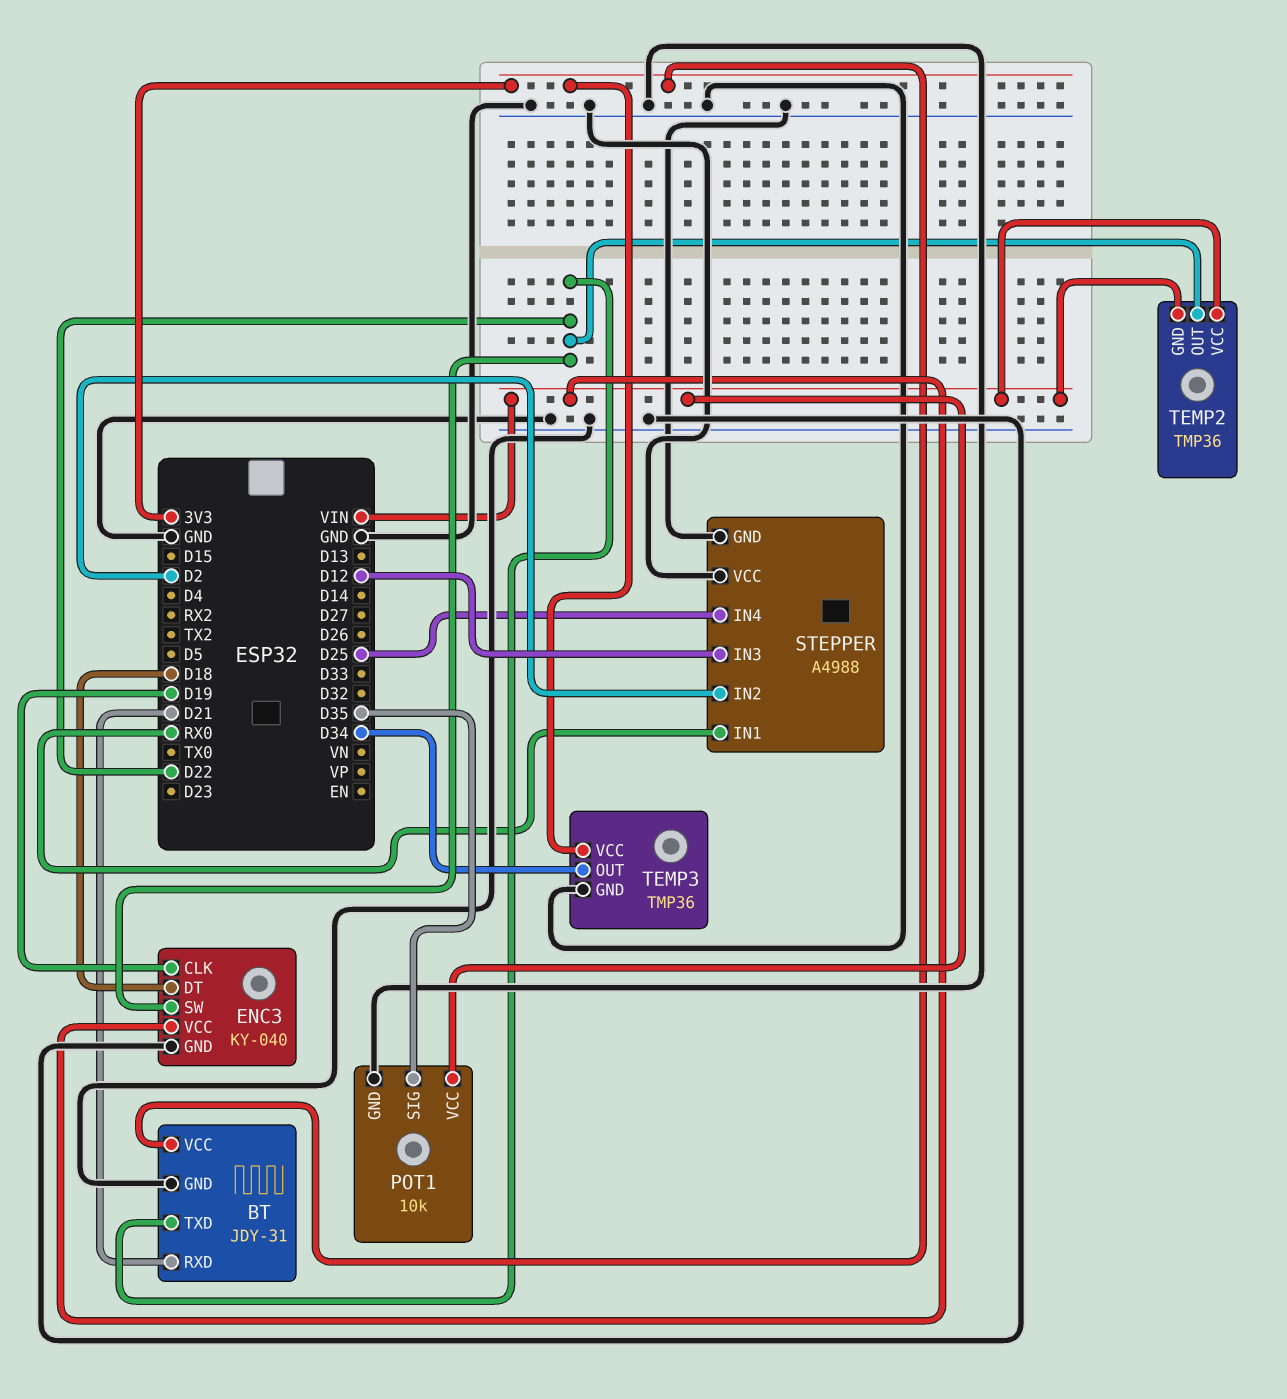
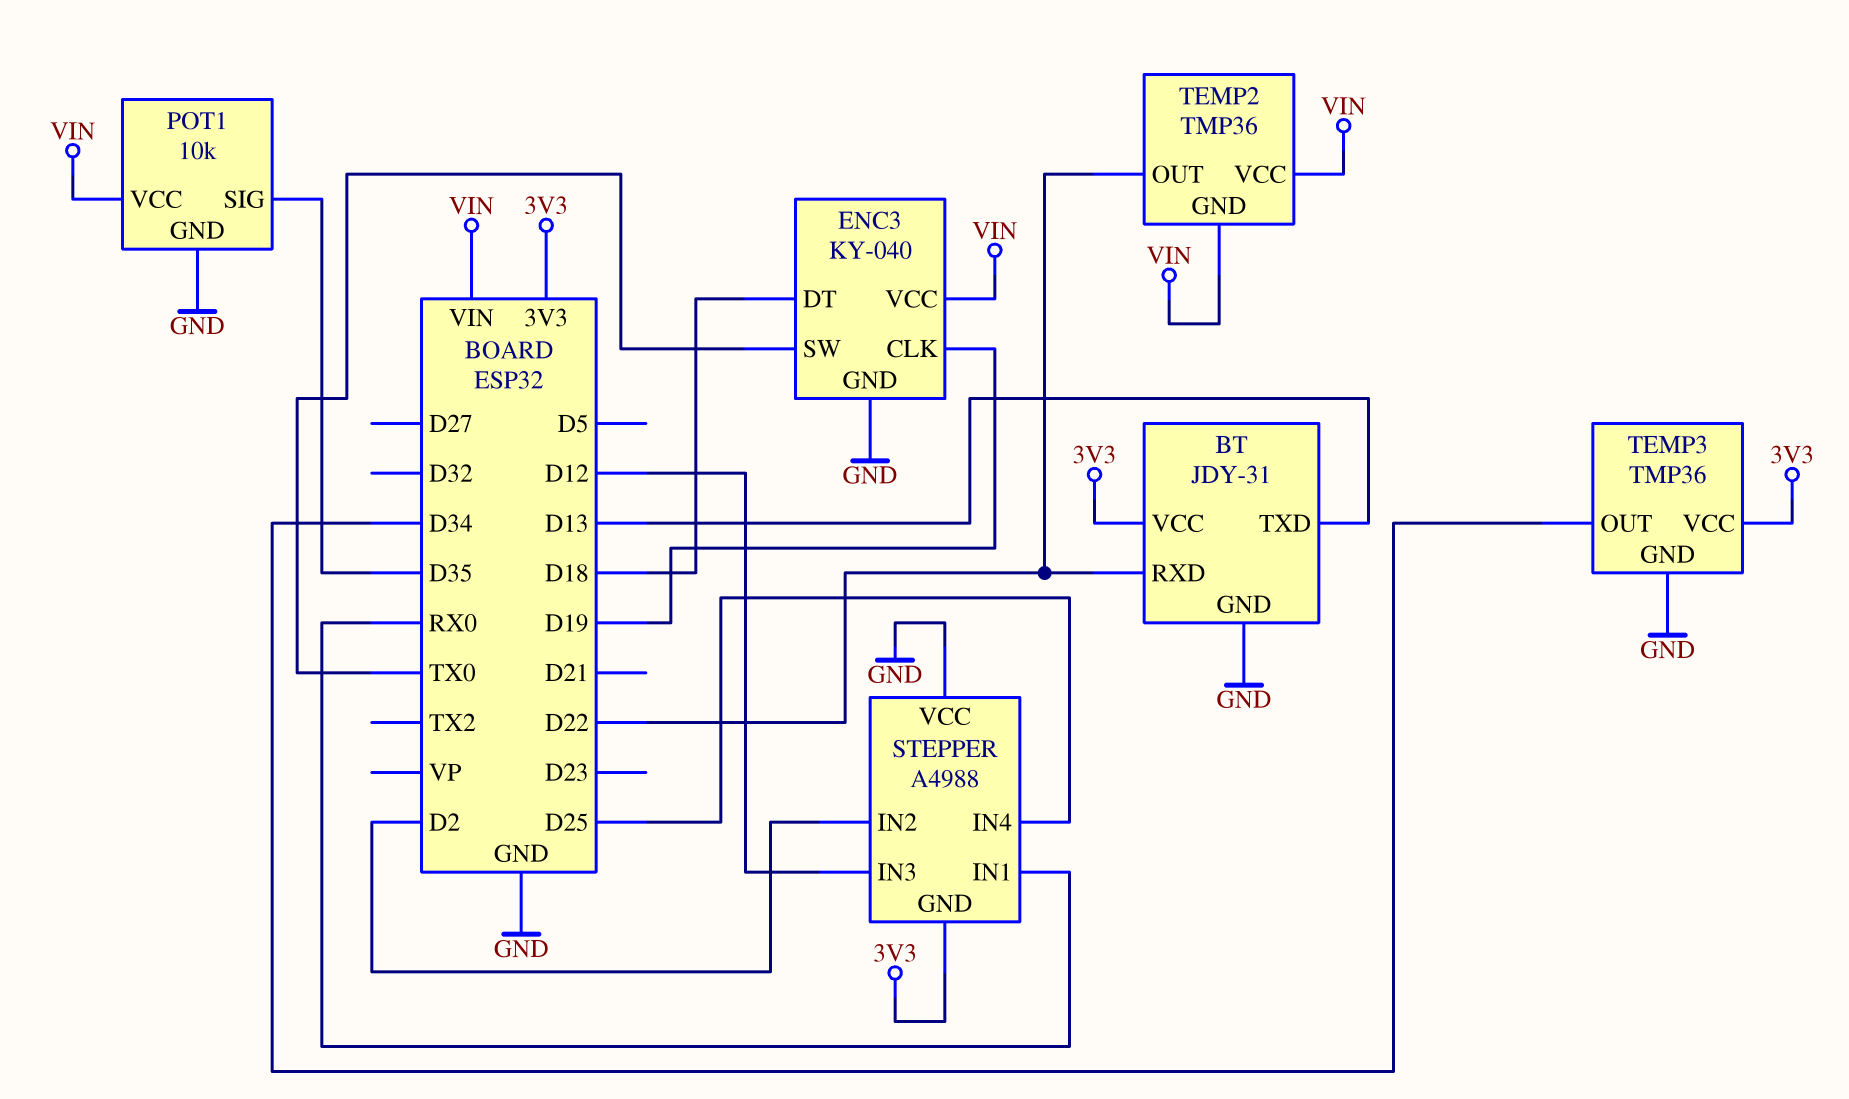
BT pin RXD: D21 -> D22
BT pin TXD: D22 -> D13
ENC3 pin SW: D22 -> TX0
STEPPER pin GND: GND -> 3V3

